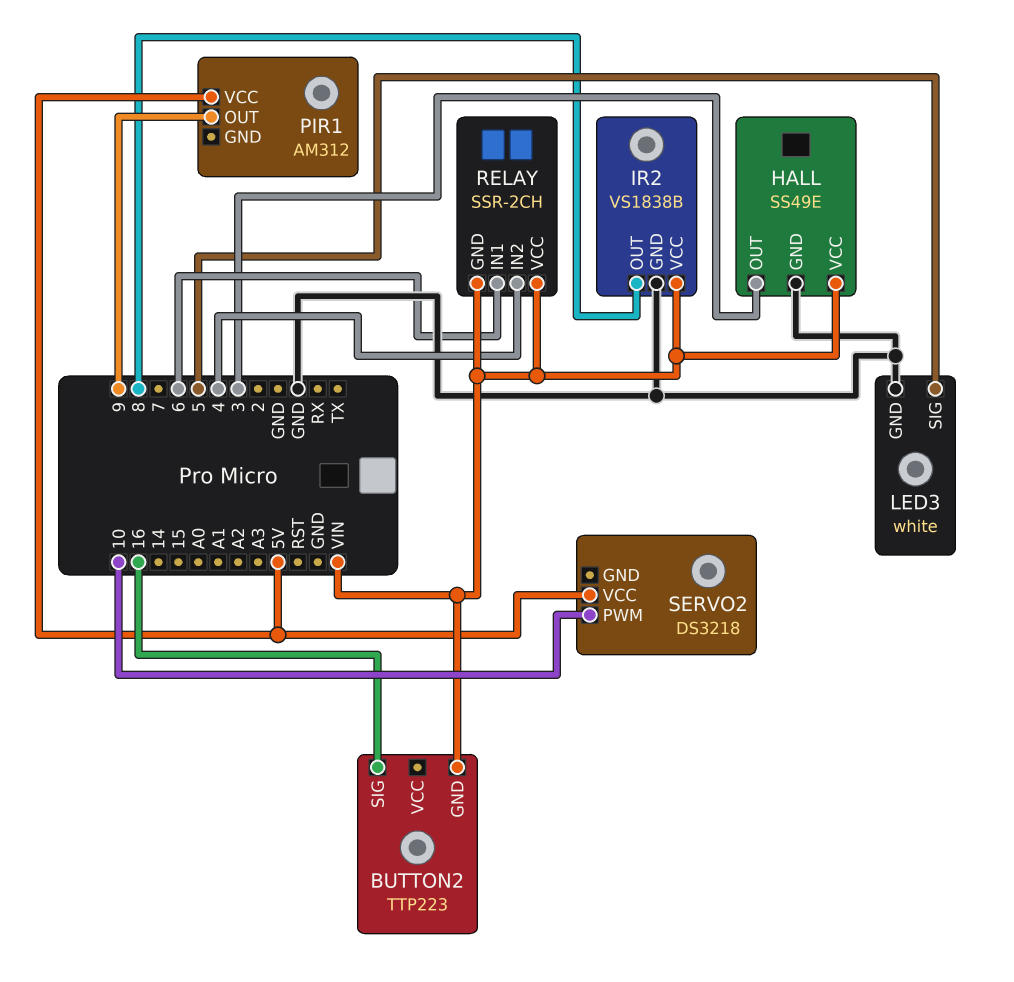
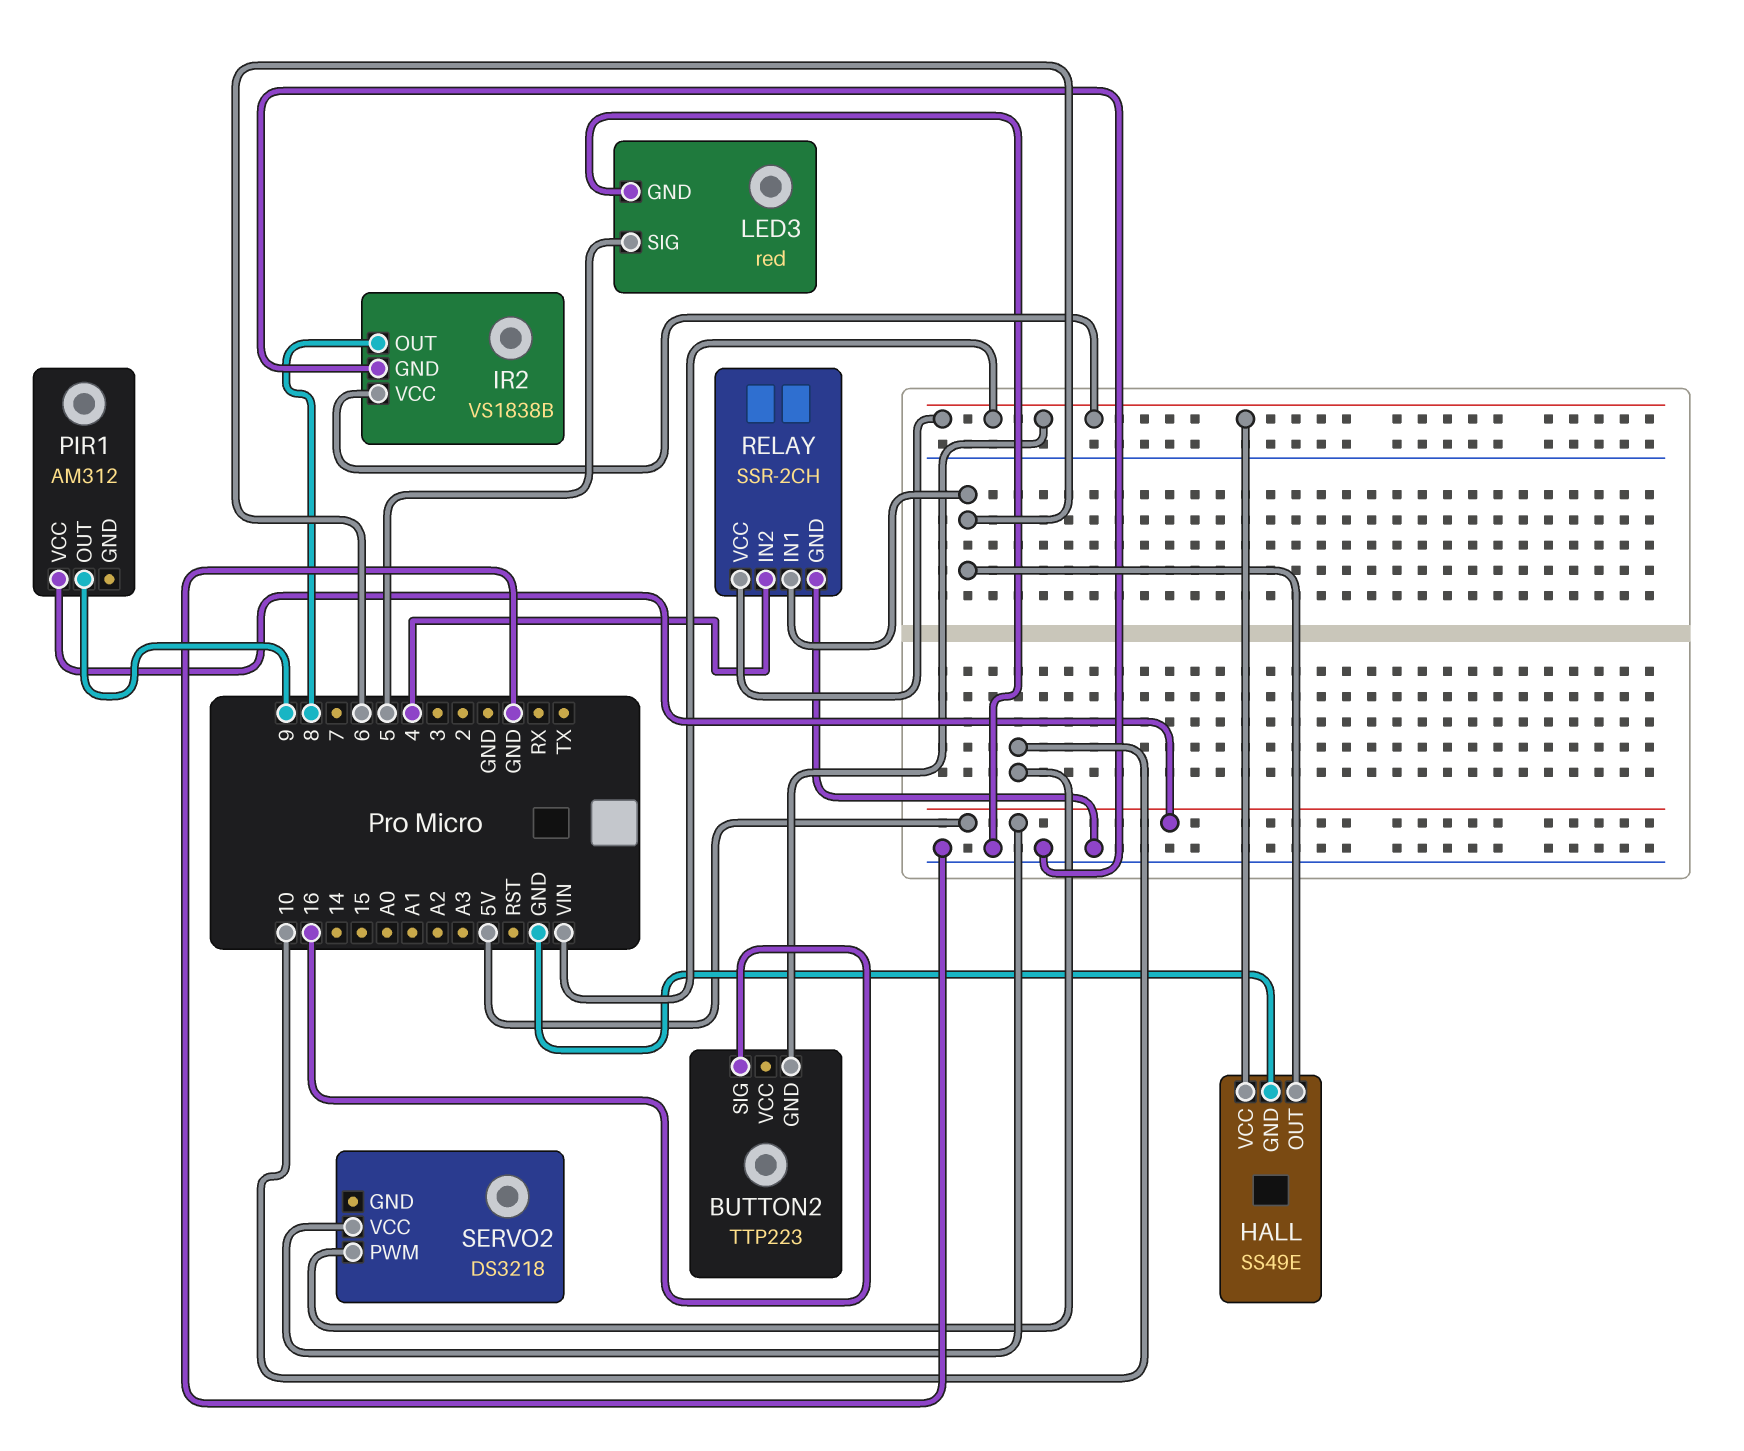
HALL pin OUT: 3 -> 6
LED3: white -> red
RELAY pin GND: VIN -> GND

